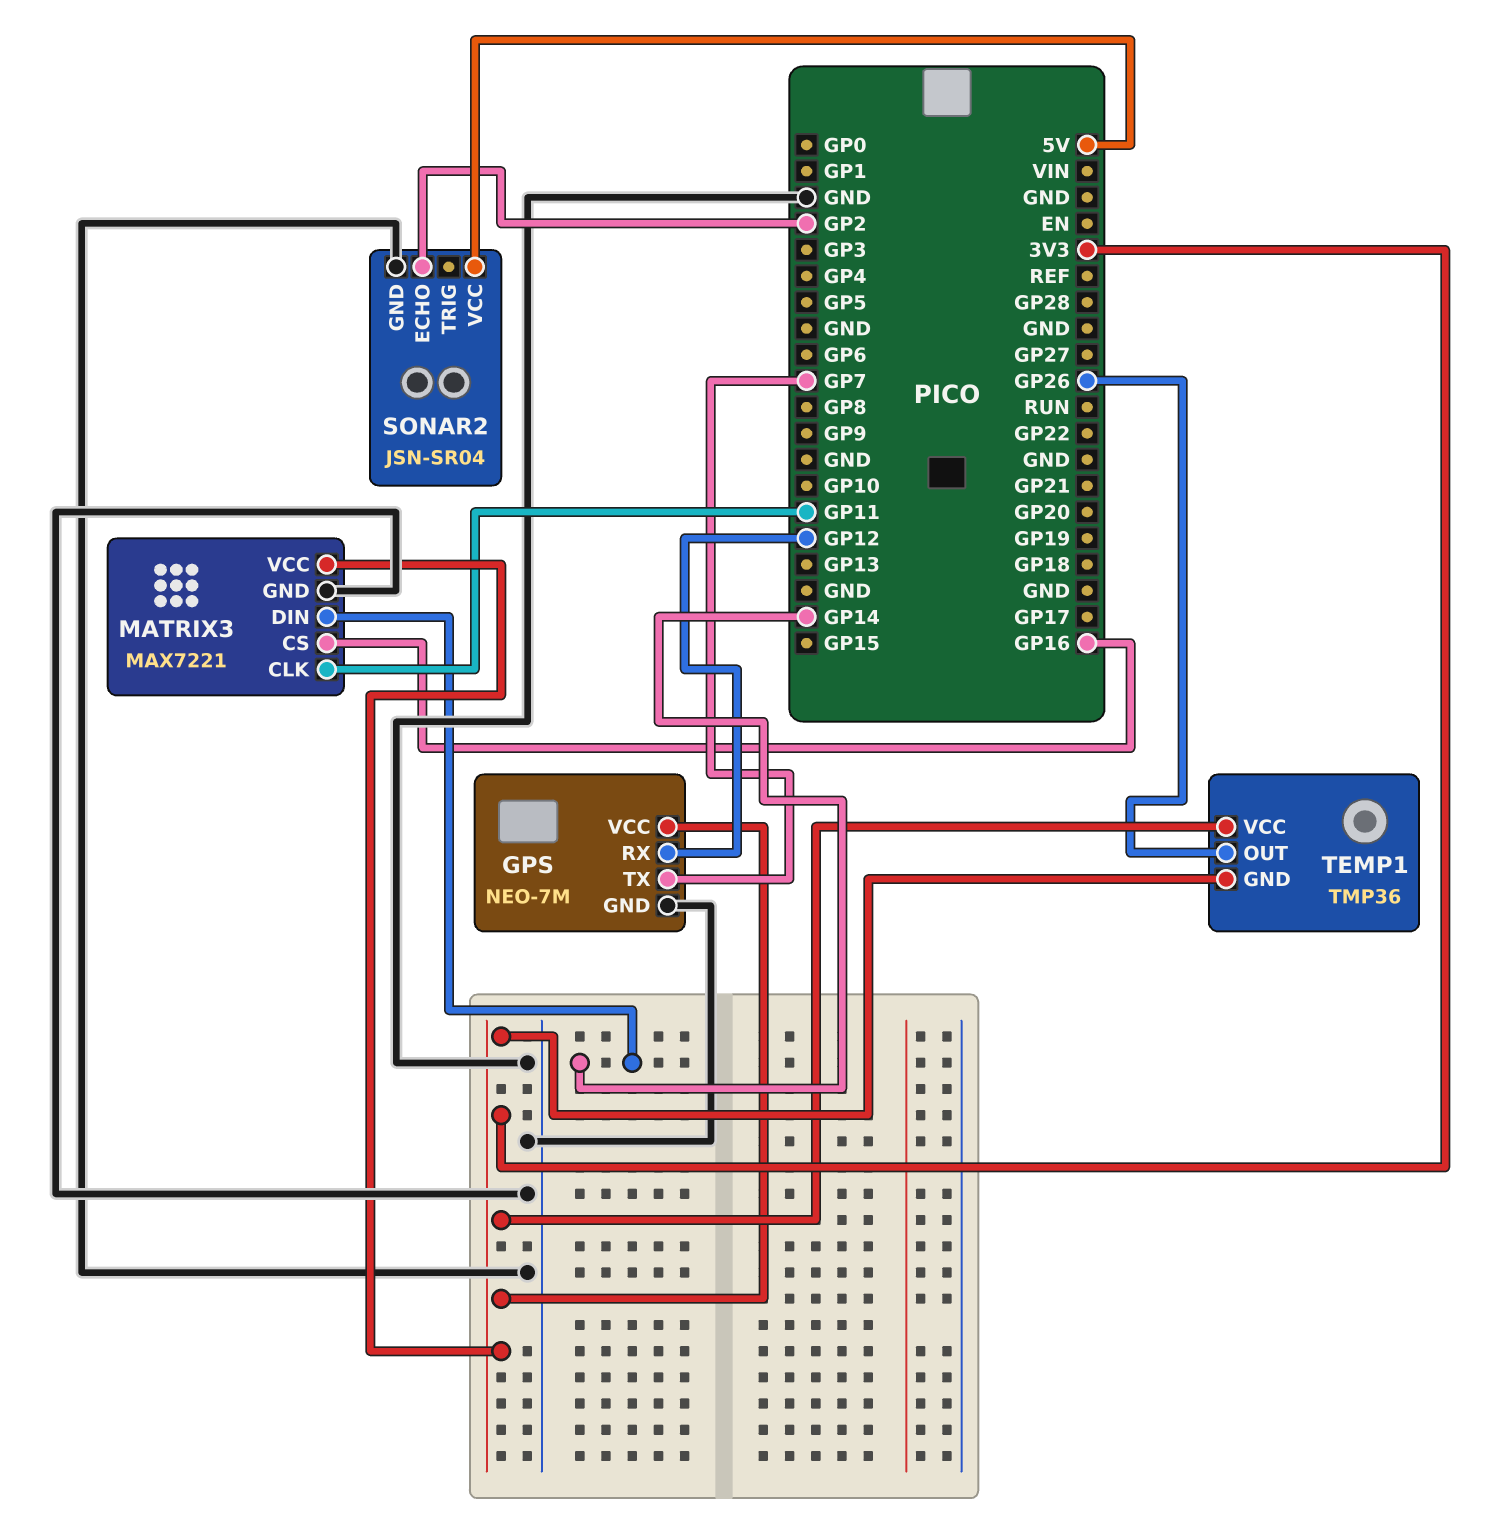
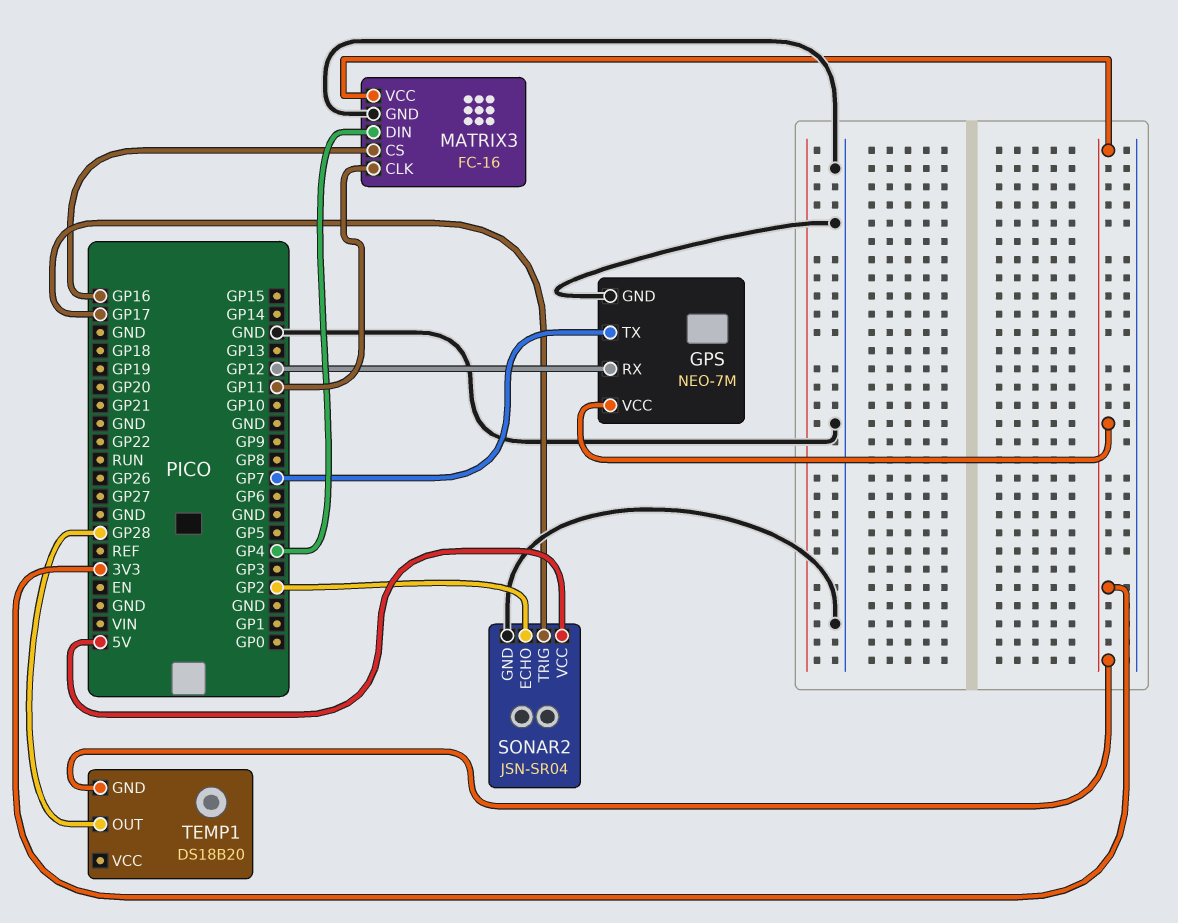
MATRIX3: MAX7221 -> FC-16
MATRIX3 pin DIN: GP14 -> GP4
SONAR2 pin TRIG: none -> GP17
TEMP1: TMP36 -> DS18B20
TEMP1 pin OUT: GP26 -> GP28
TEMP1 pin VCC: 3V3 -> none

